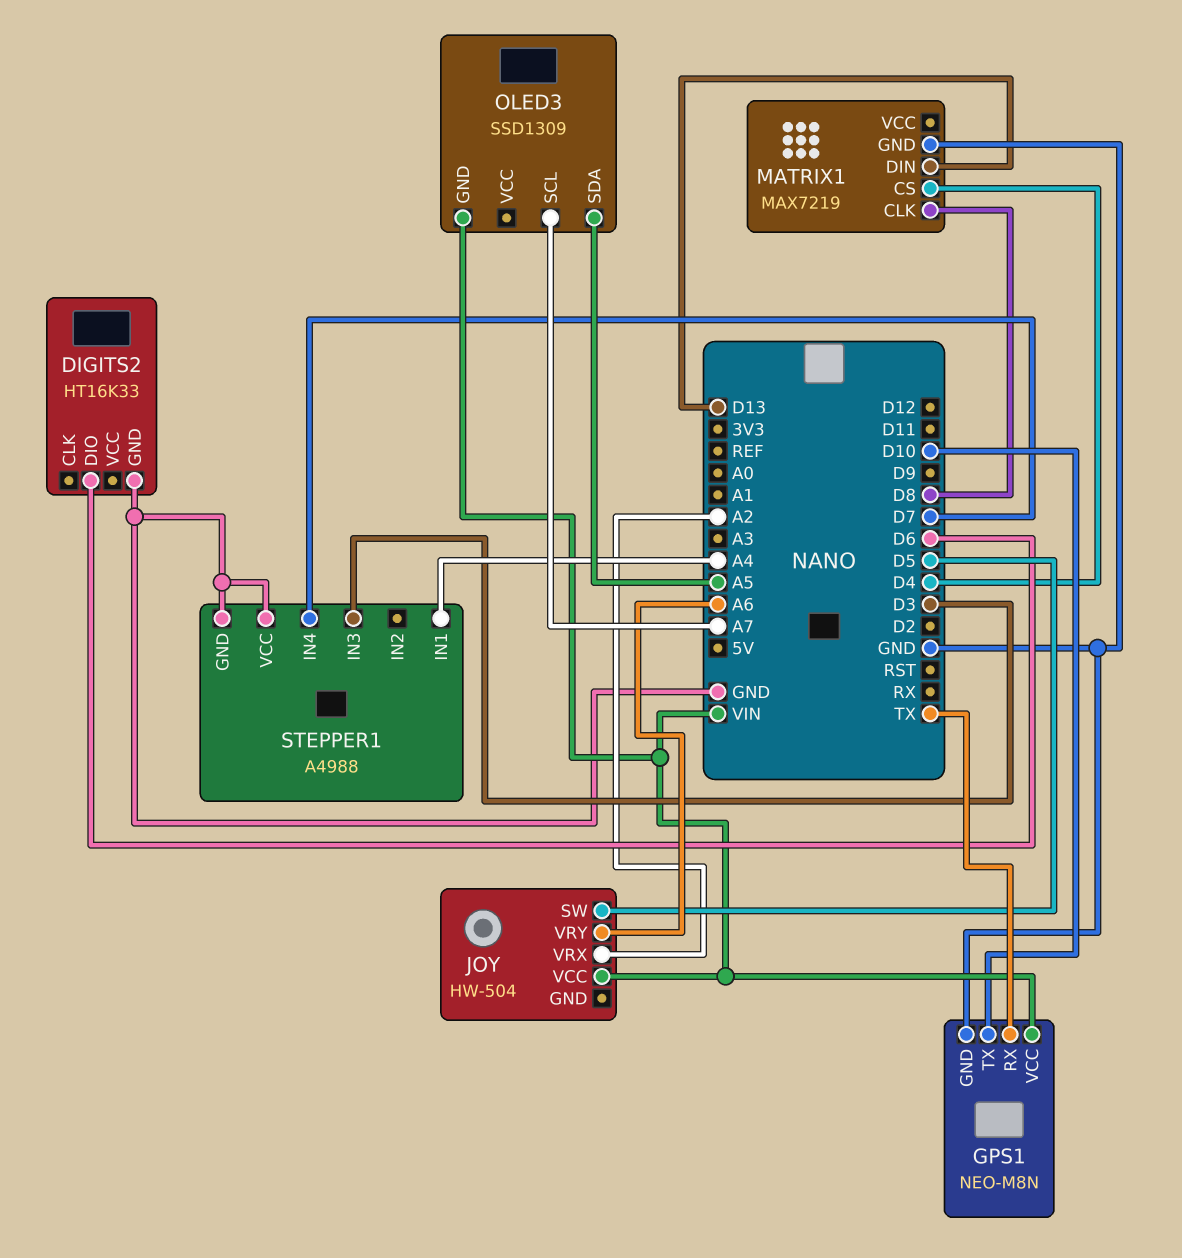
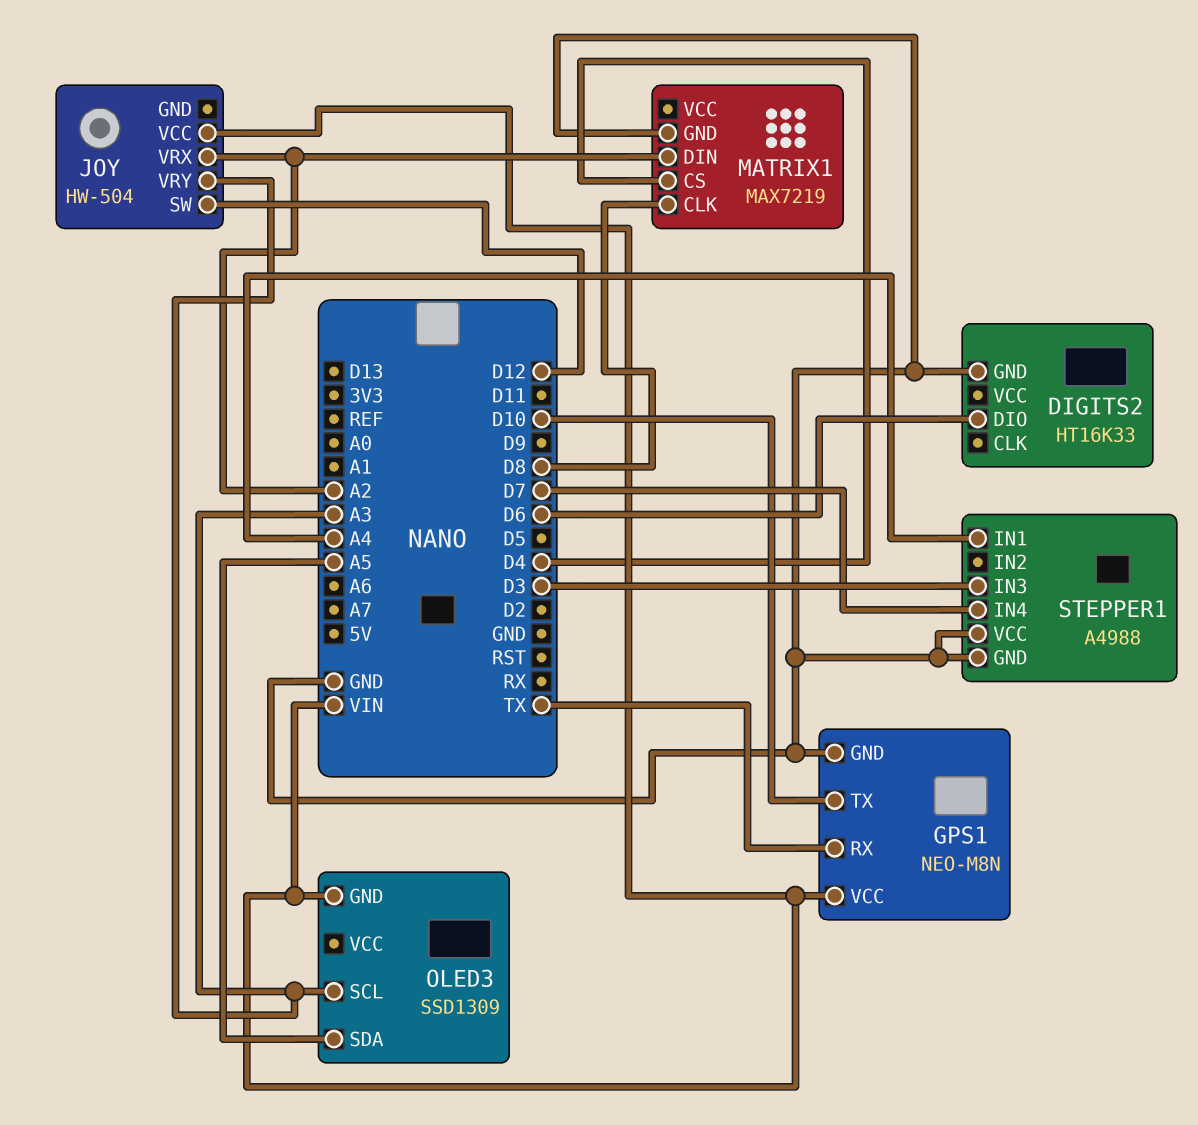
JOY pin SW: D5 -> D12
JOY pin VRY: A6 -> A3
MATRIX1 pin DIN: D13 -> A2
OLED3 pin SCL: A7 -> A3

